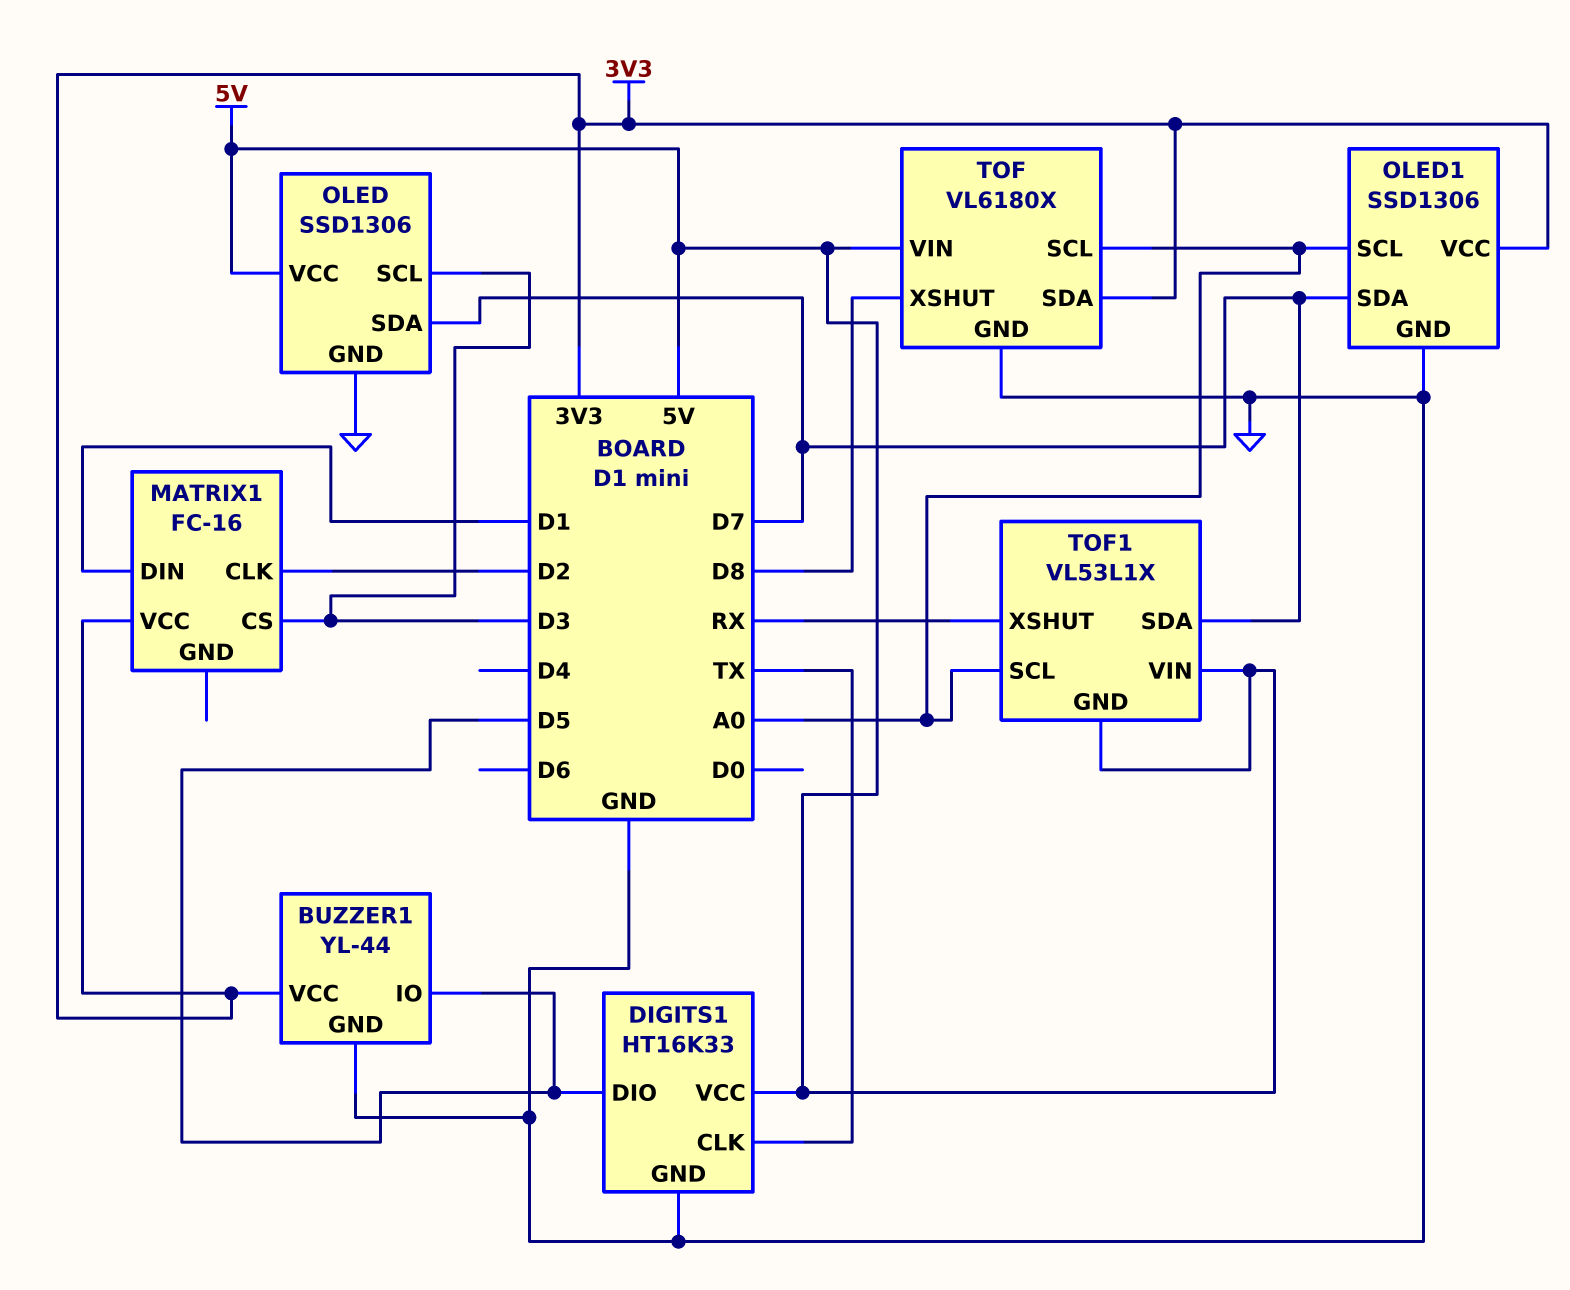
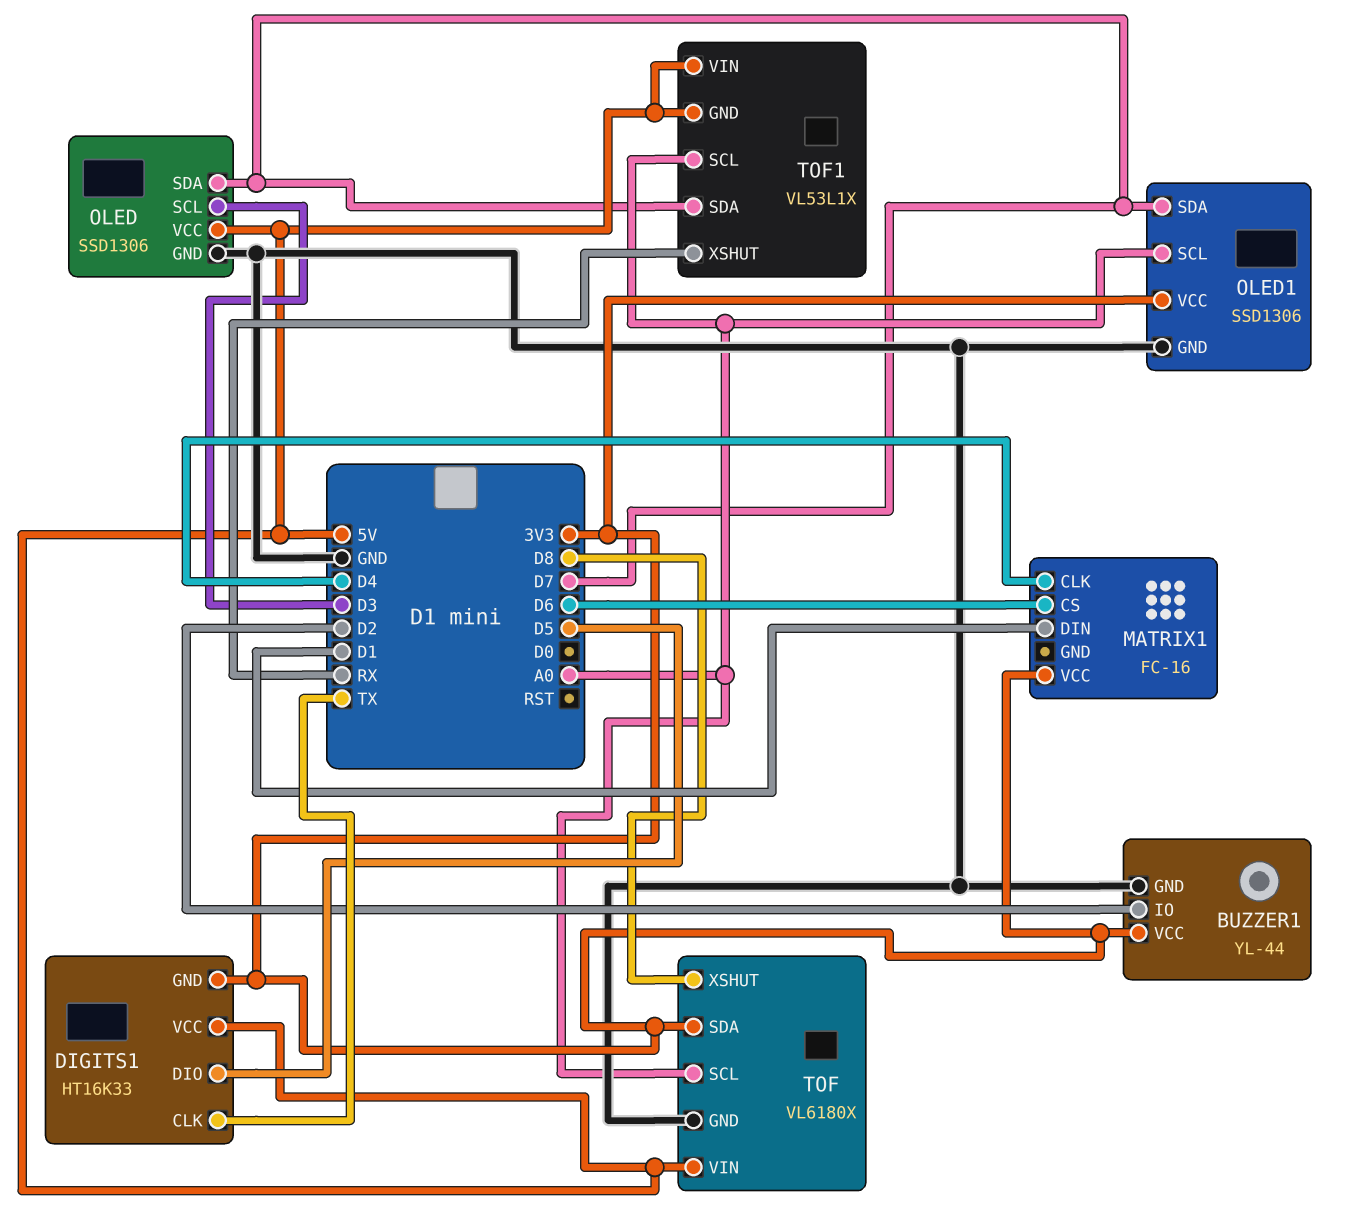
BUZZER1 pin IO: D5 -> D2
DIGITS1 pin GND: GND -> 3V3
MATRIX1 pin CLK: D2 -> D4
MATRIX1 pin CS: D3 -> D6

